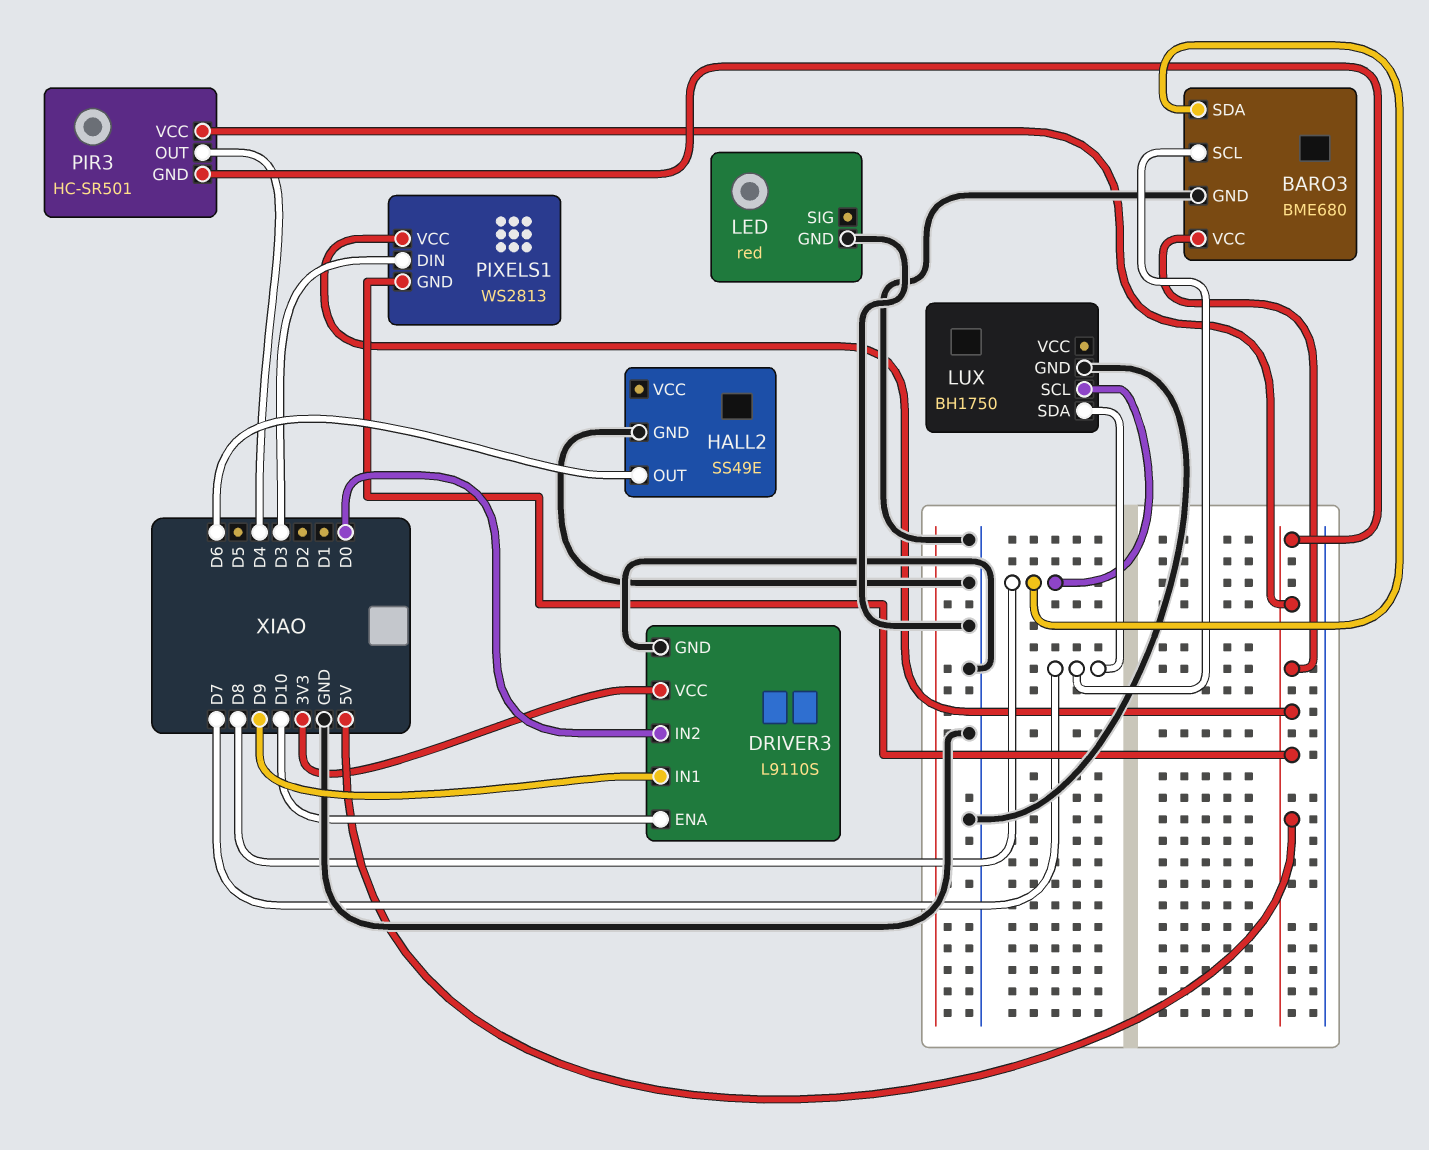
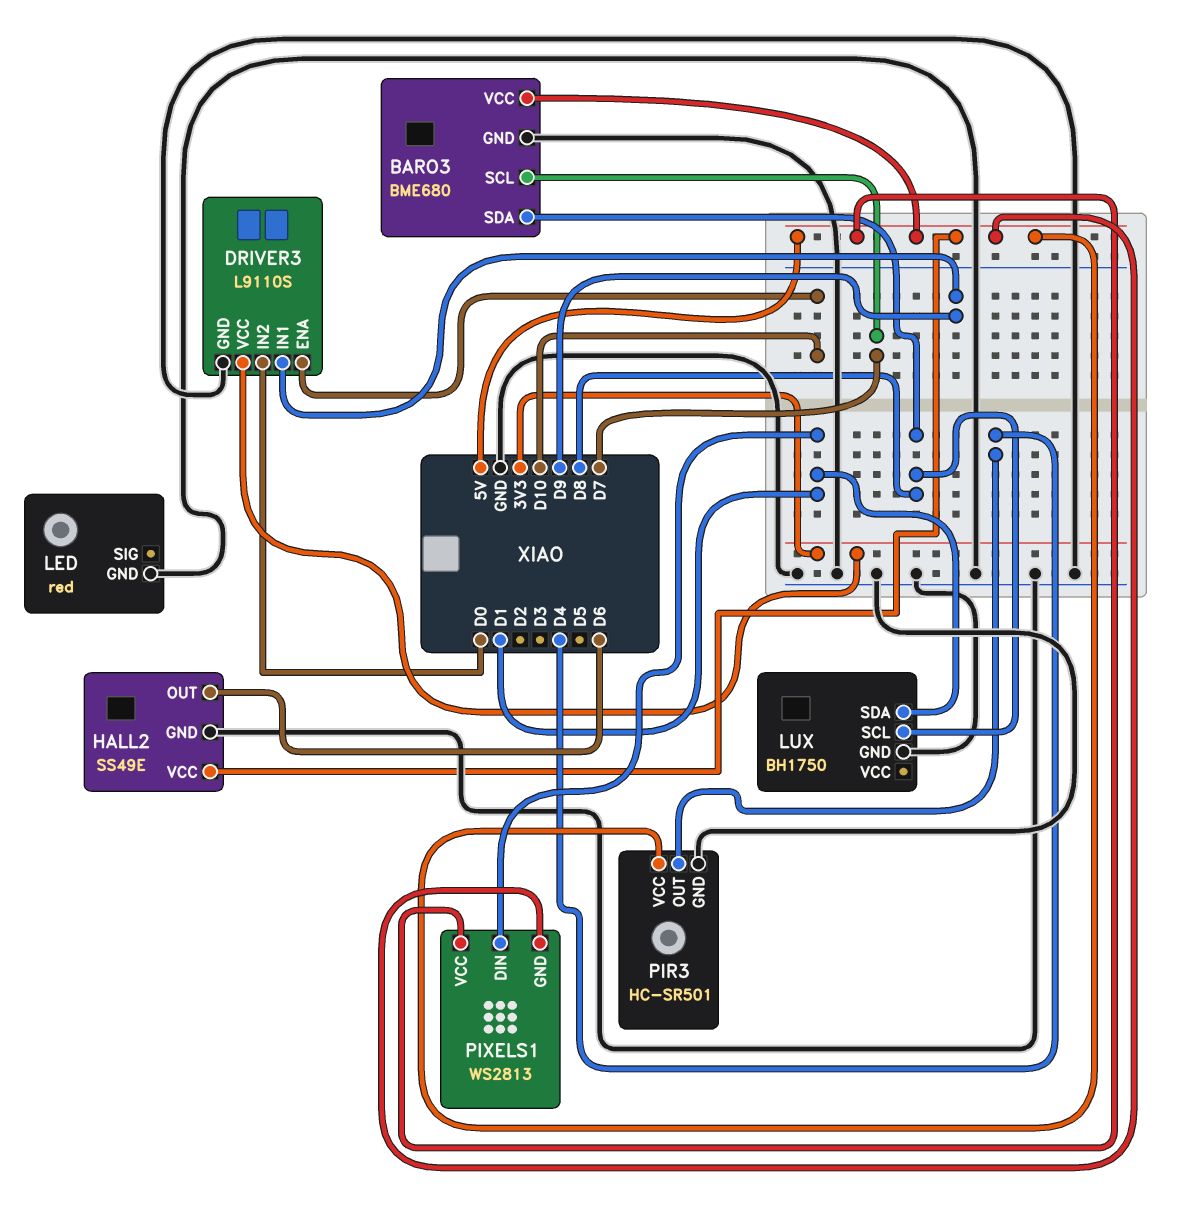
HALL2 pin VCC: none -> 5V
LUX pin SDA: D7 -> D1
PIR3 pin GND: 5V -> GND
PIXELS1 pin DIN: D3 -> D1

